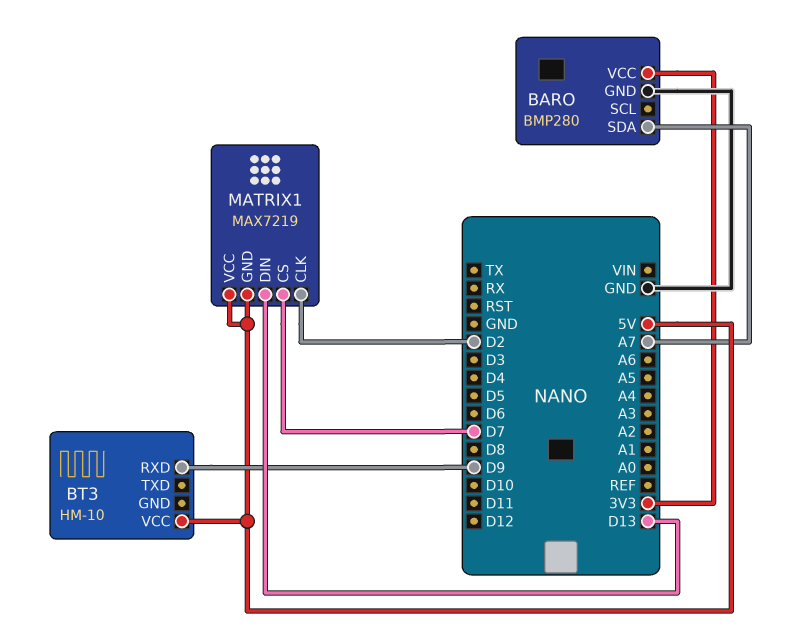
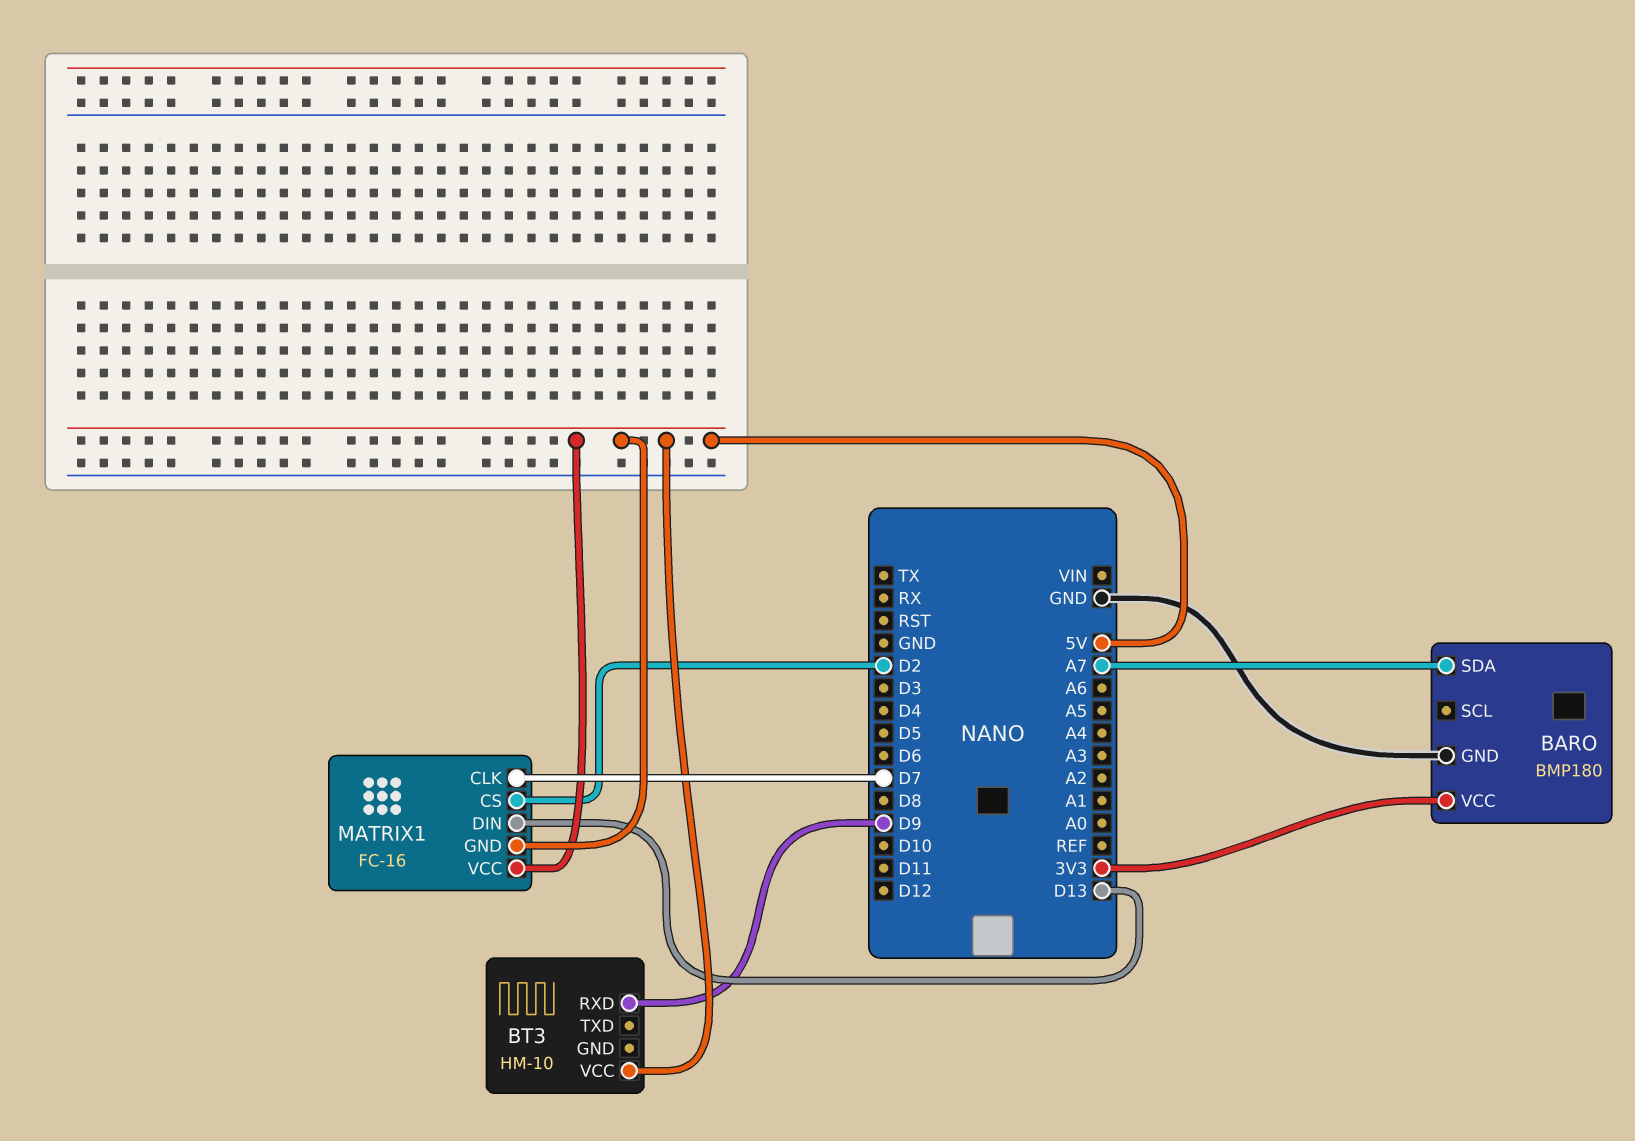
BARO: BMP280 -> BMP180
MATRIX1: MAX7219 -> FC-16
MATRIX1 pin CLK: D2 -> D7
MATRIX1 pin CS: D7 -> D2

